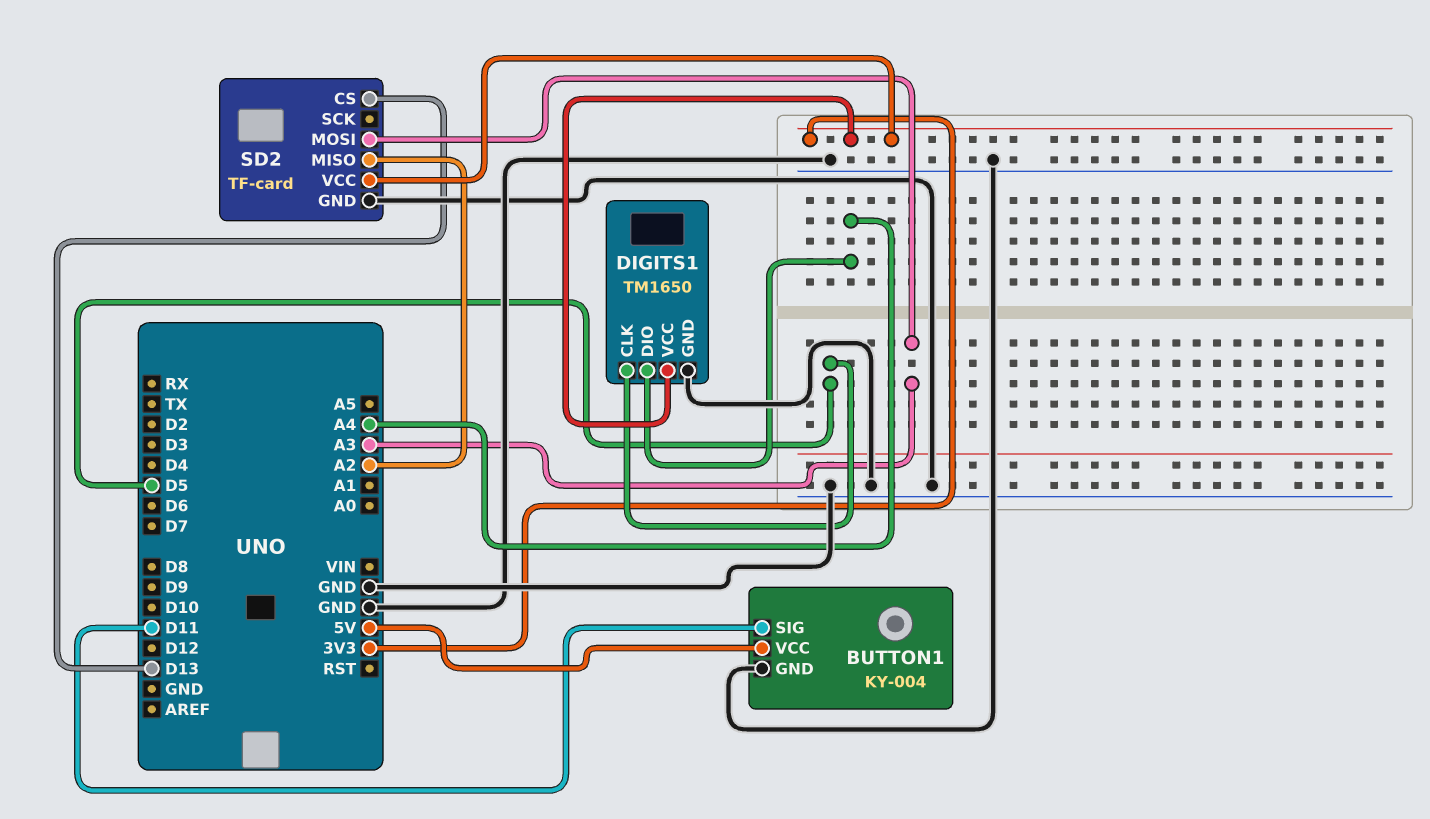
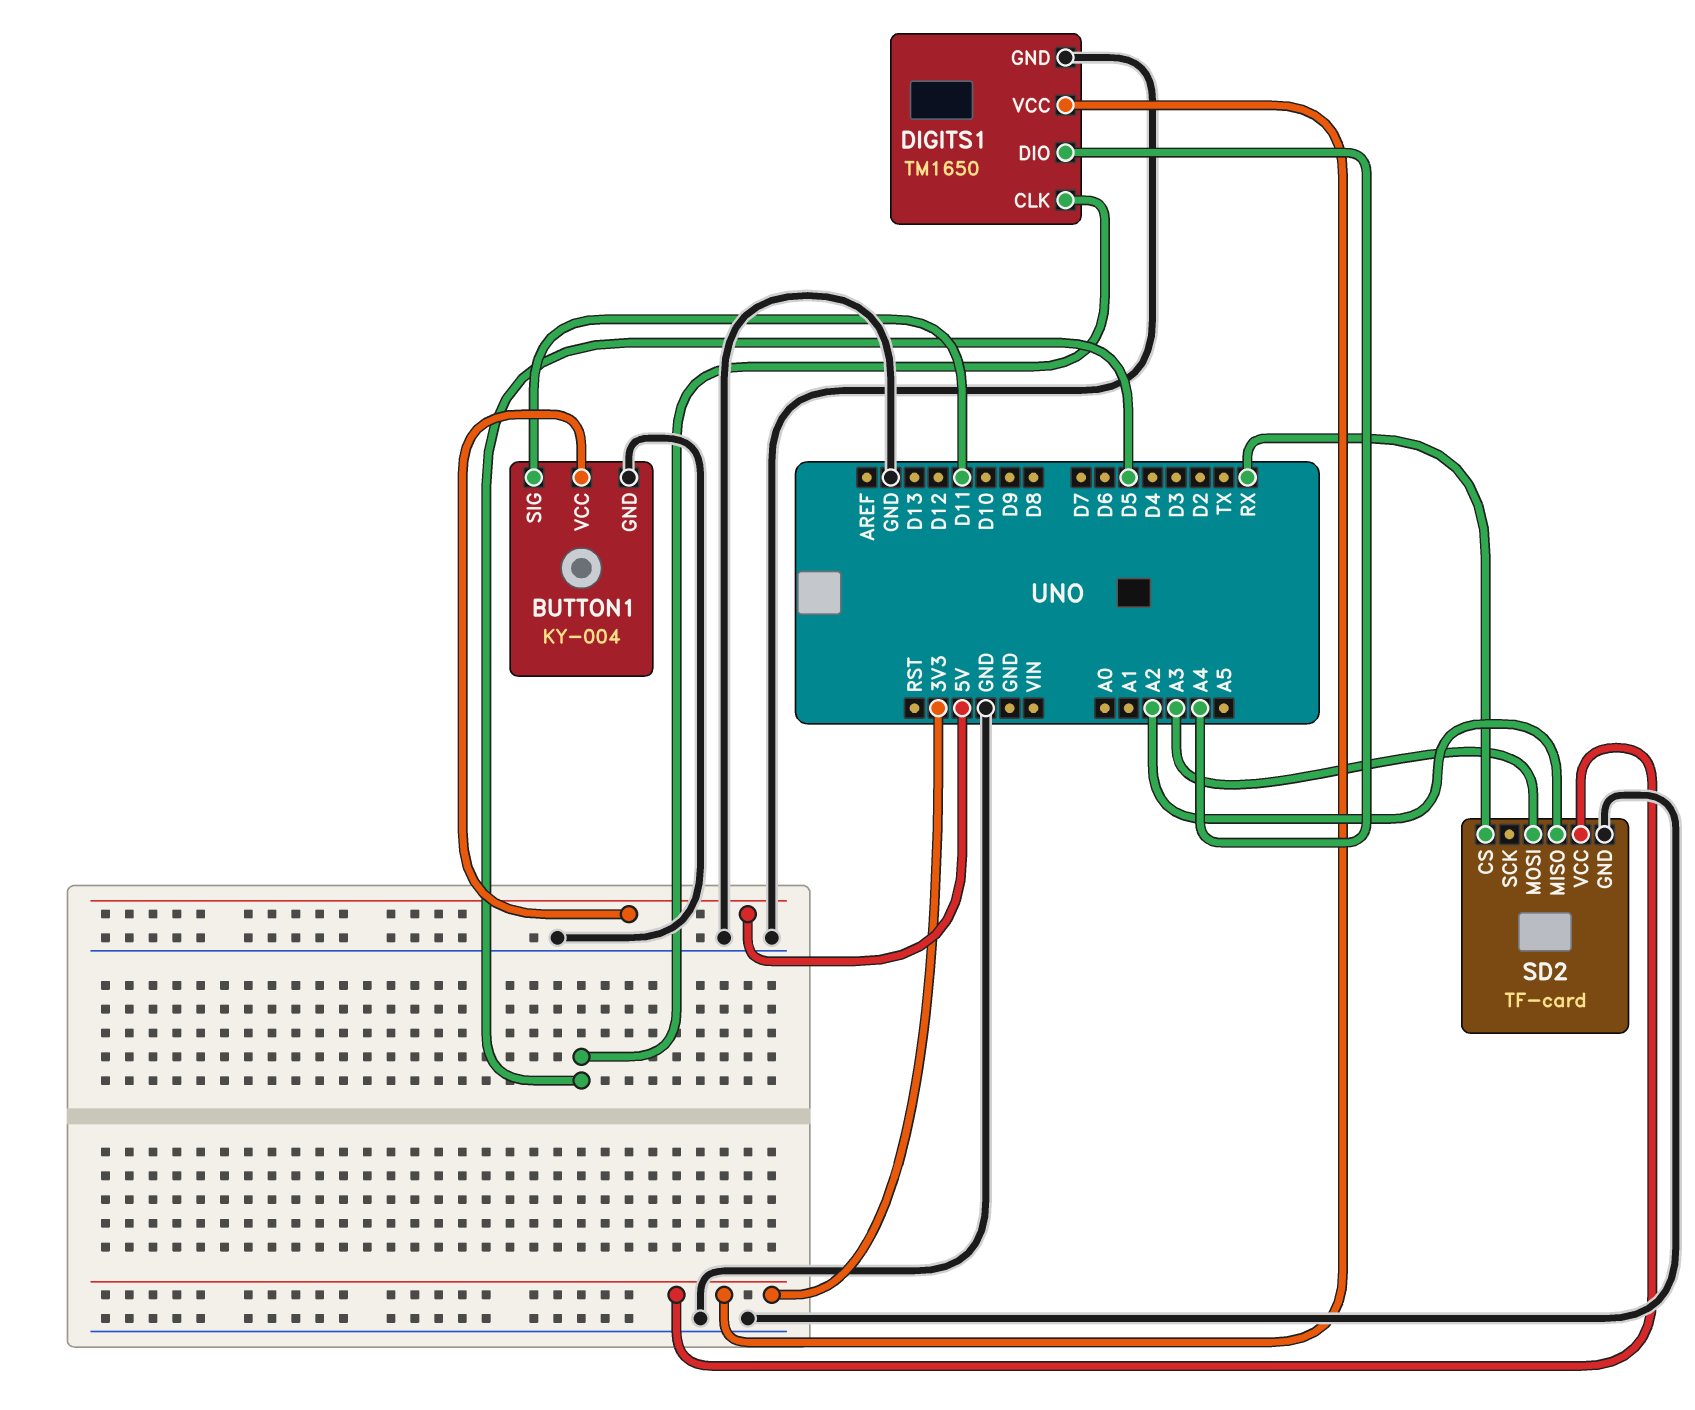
SD2 pin CS: D13 -> RX

